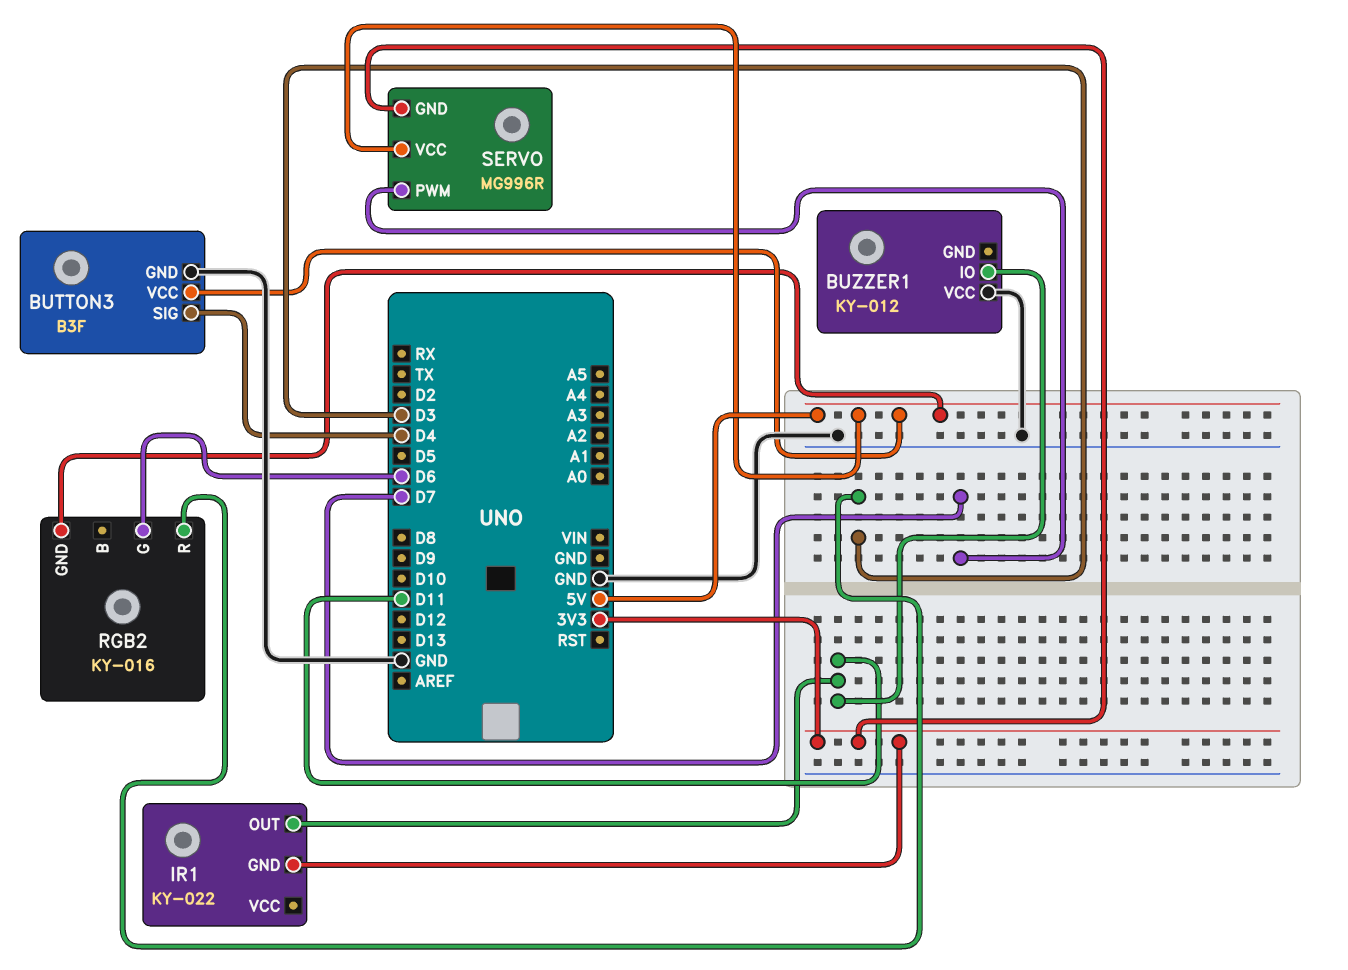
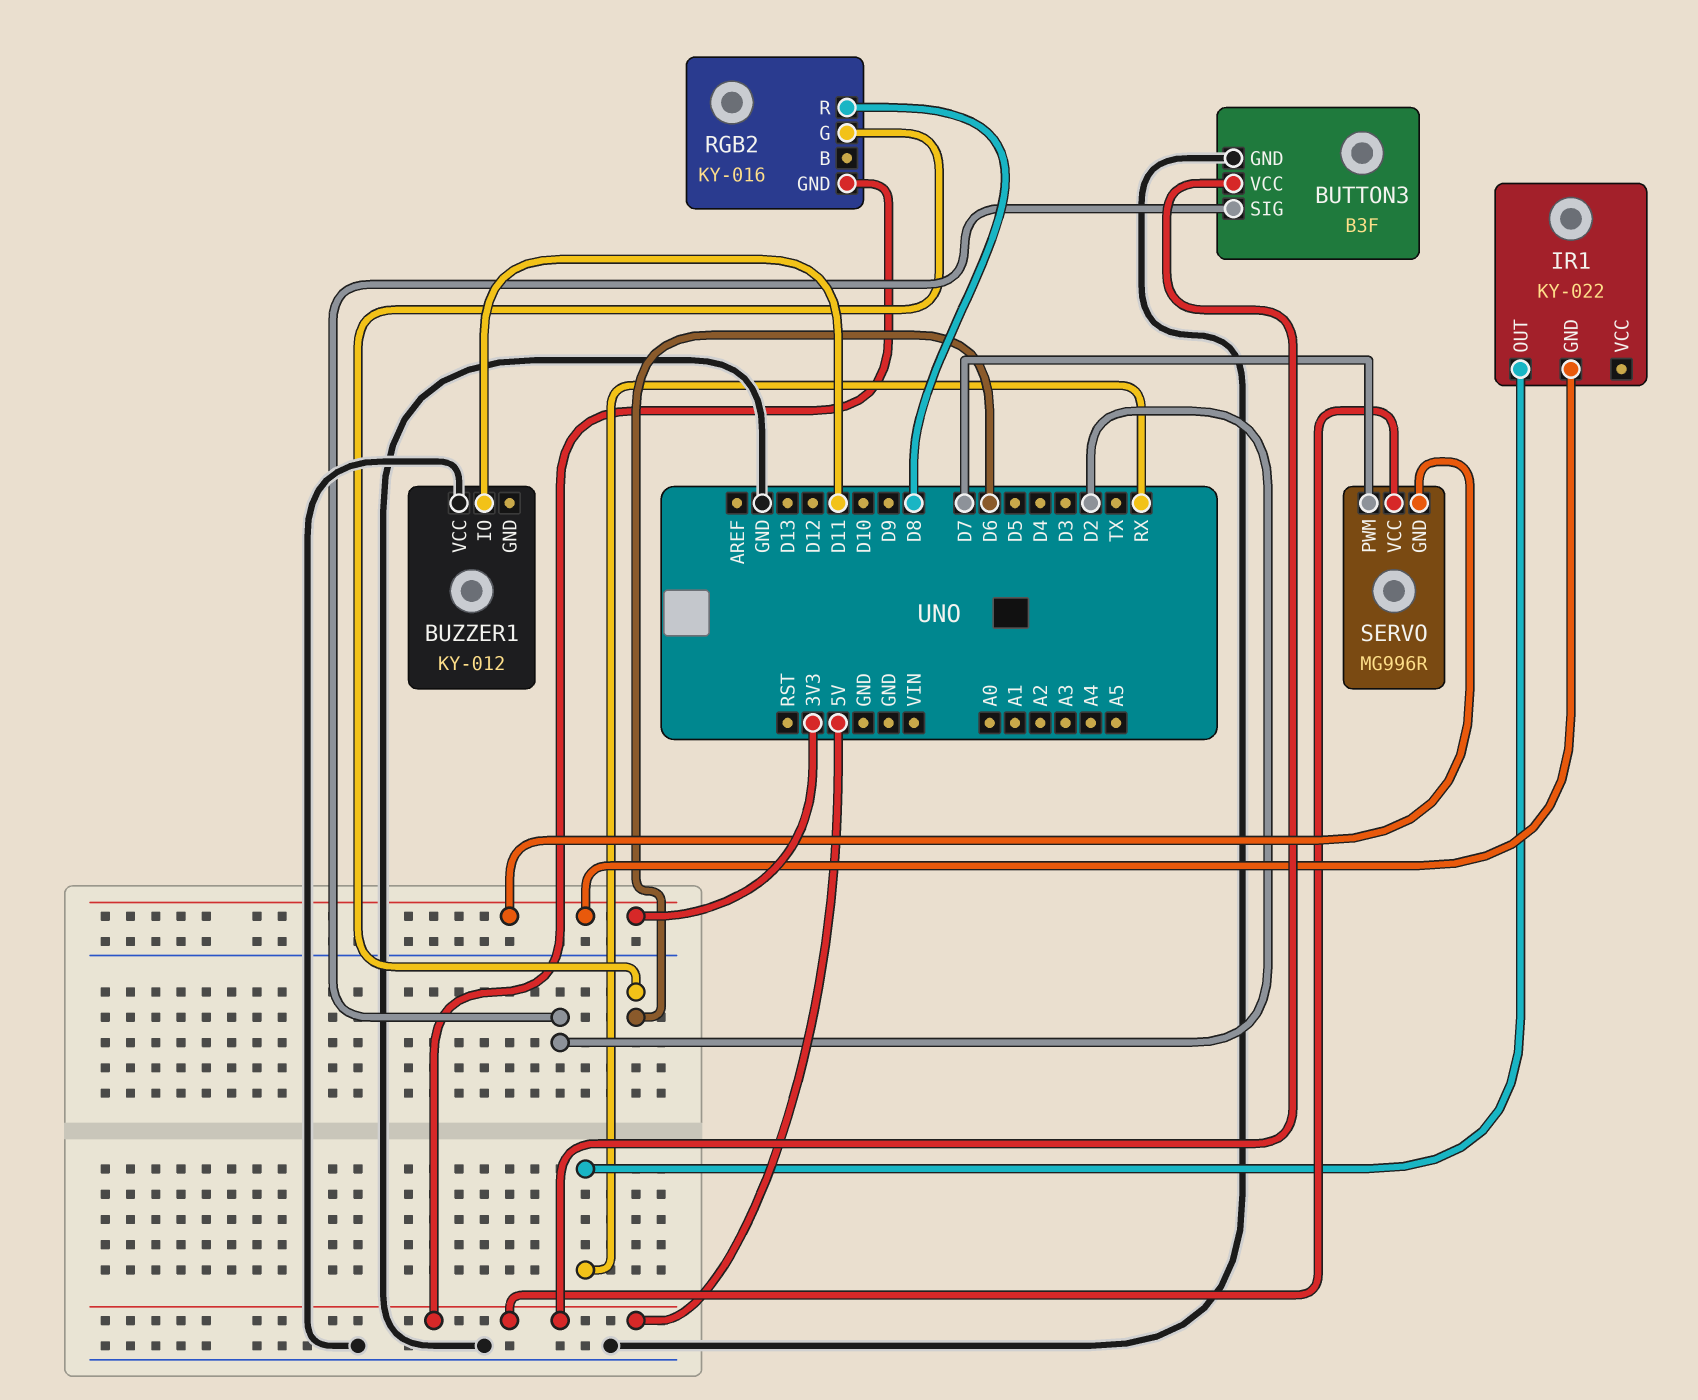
BUTTON3 pin SIG: D4 -> D2
IR1 pin OUT: D11 -> RX
RGB2 pin R: D3 -> D8

